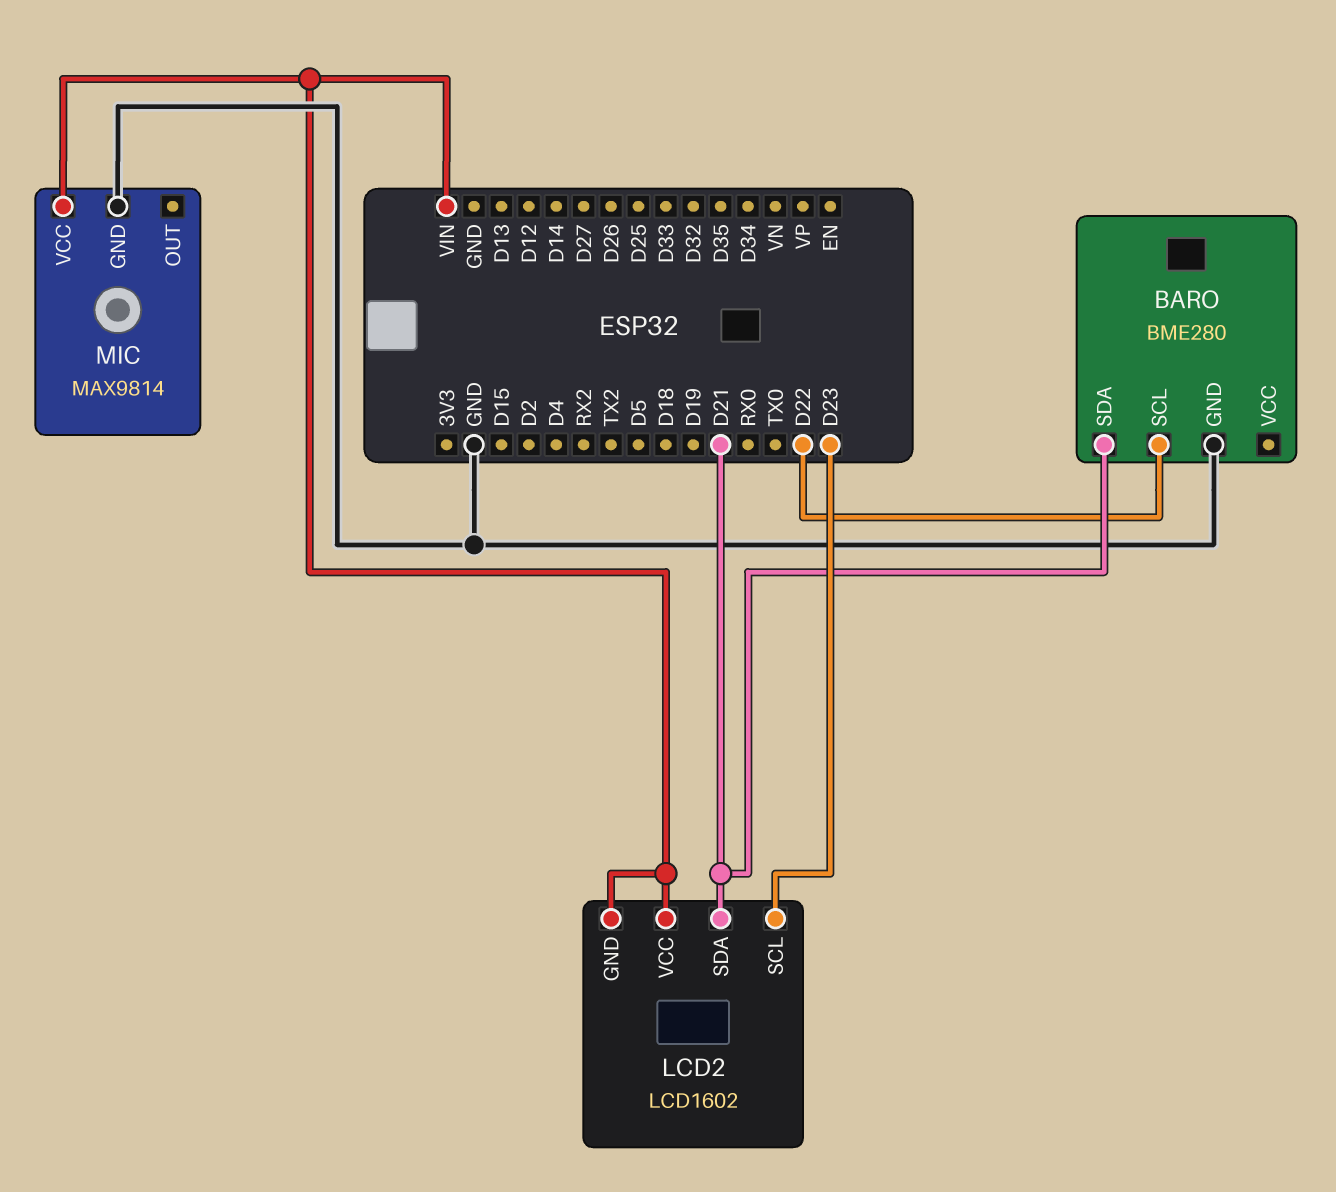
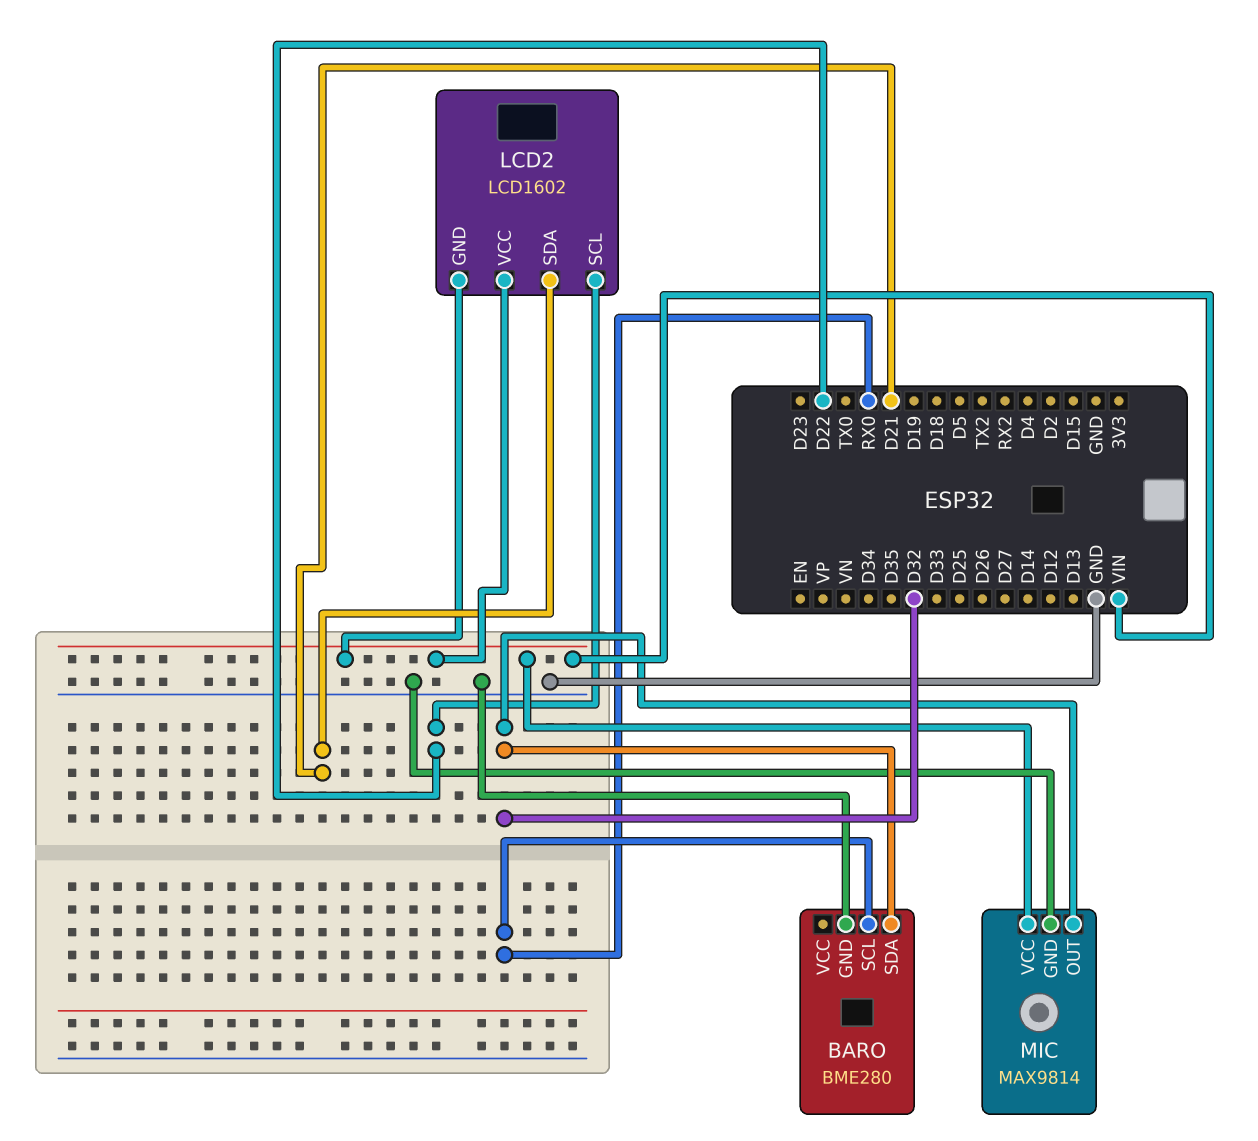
BARO pin SCL: D22 -> RX0
BARO pin SDA: D21 -> D32
LCD2 pin SCL: D23 -> D22
MIC pin OUT: none -> D32

